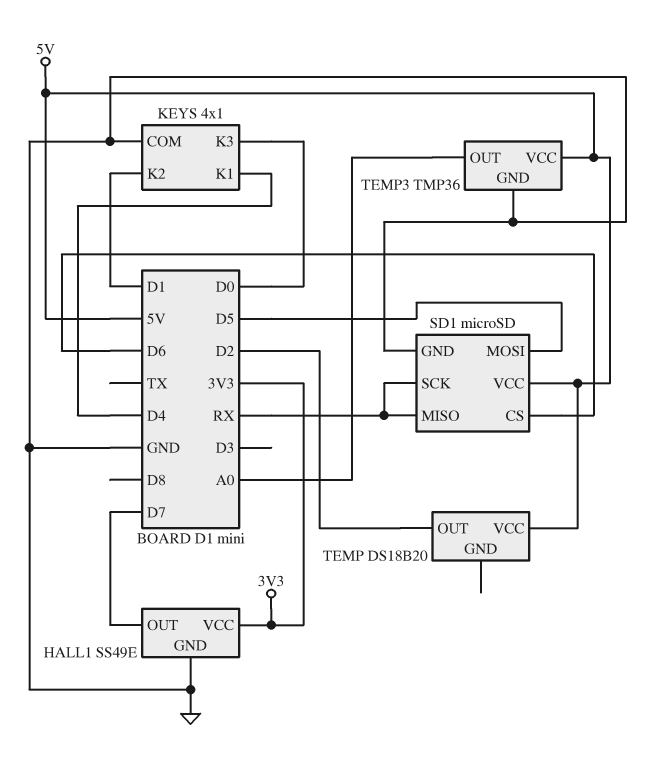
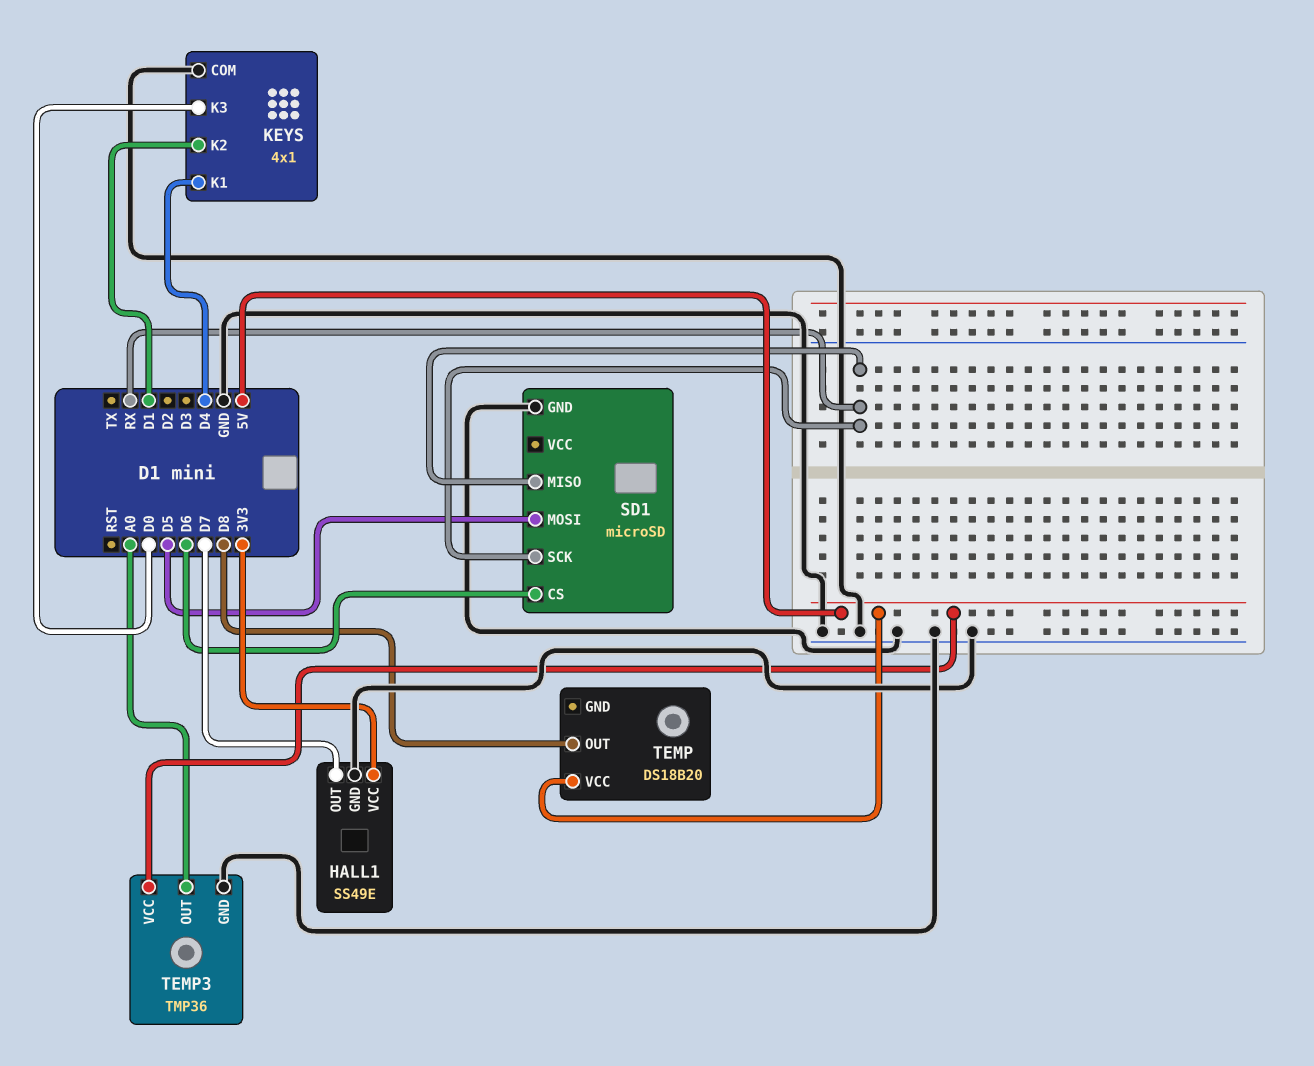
SD1 pin VCC: 5V -> none
TEMP pin OUT: D2 -> D8

